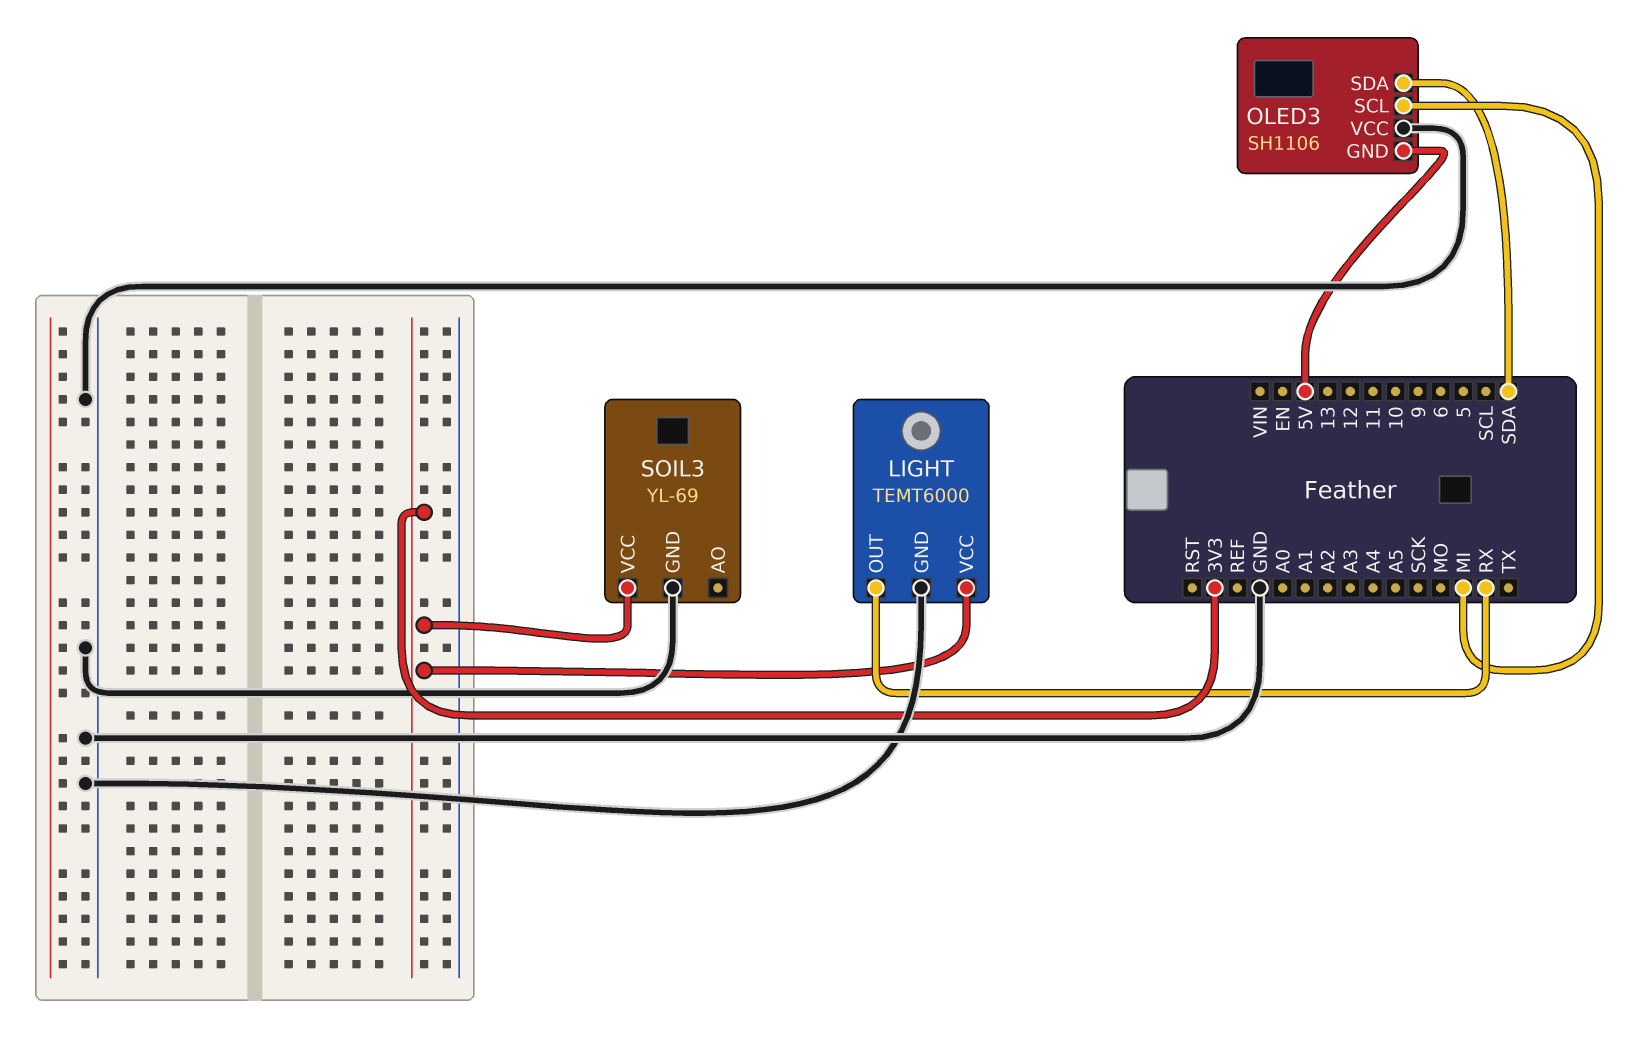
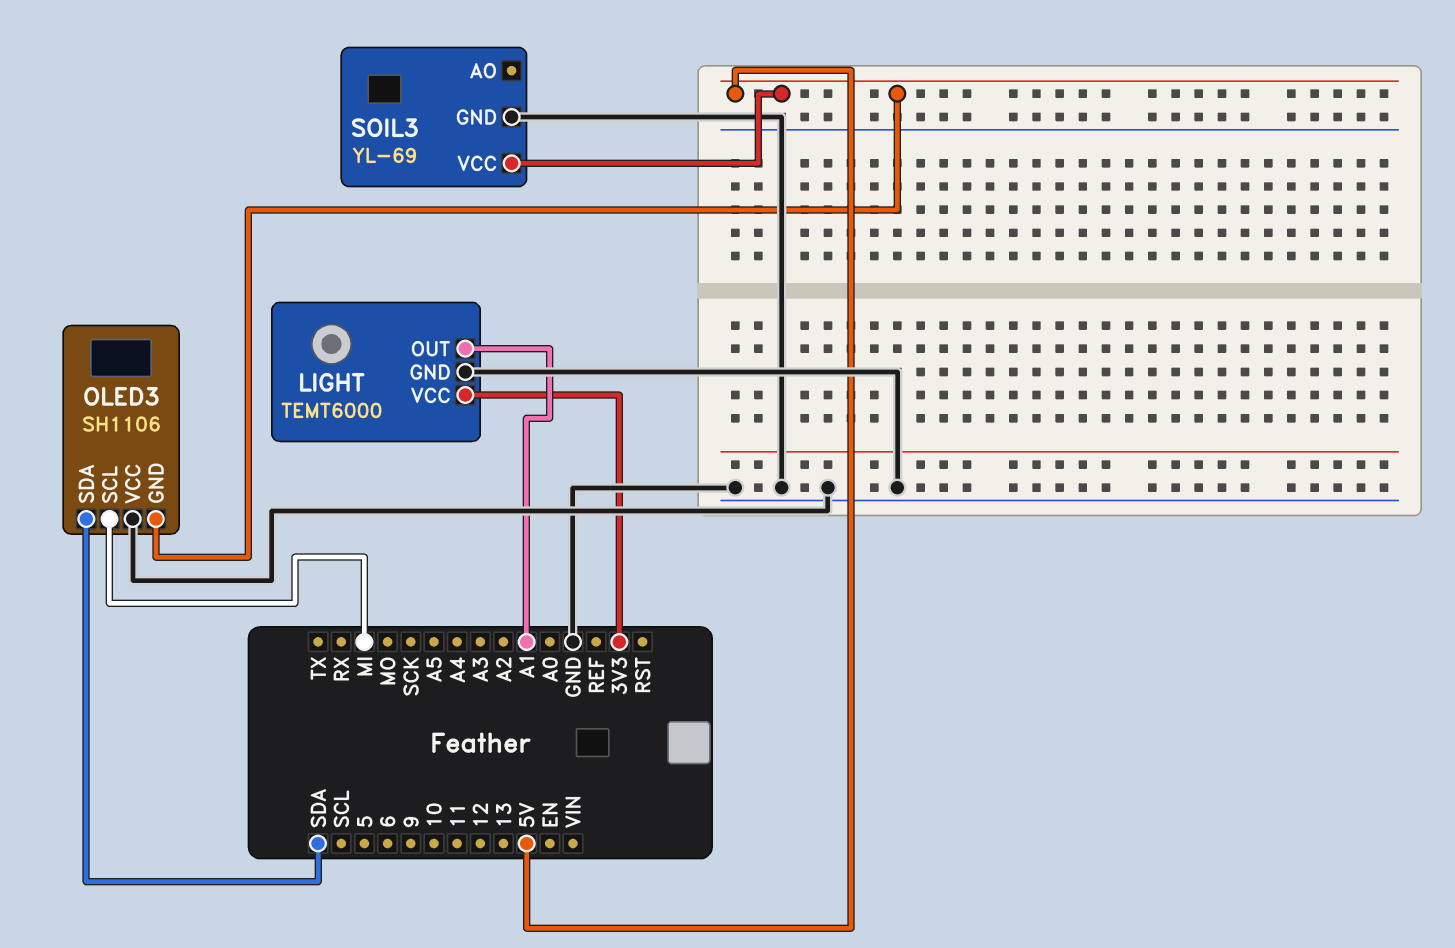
LIGHT pin OUT: RX -> A1
SOIL3 pin VCC: 3V3 -> 5V

